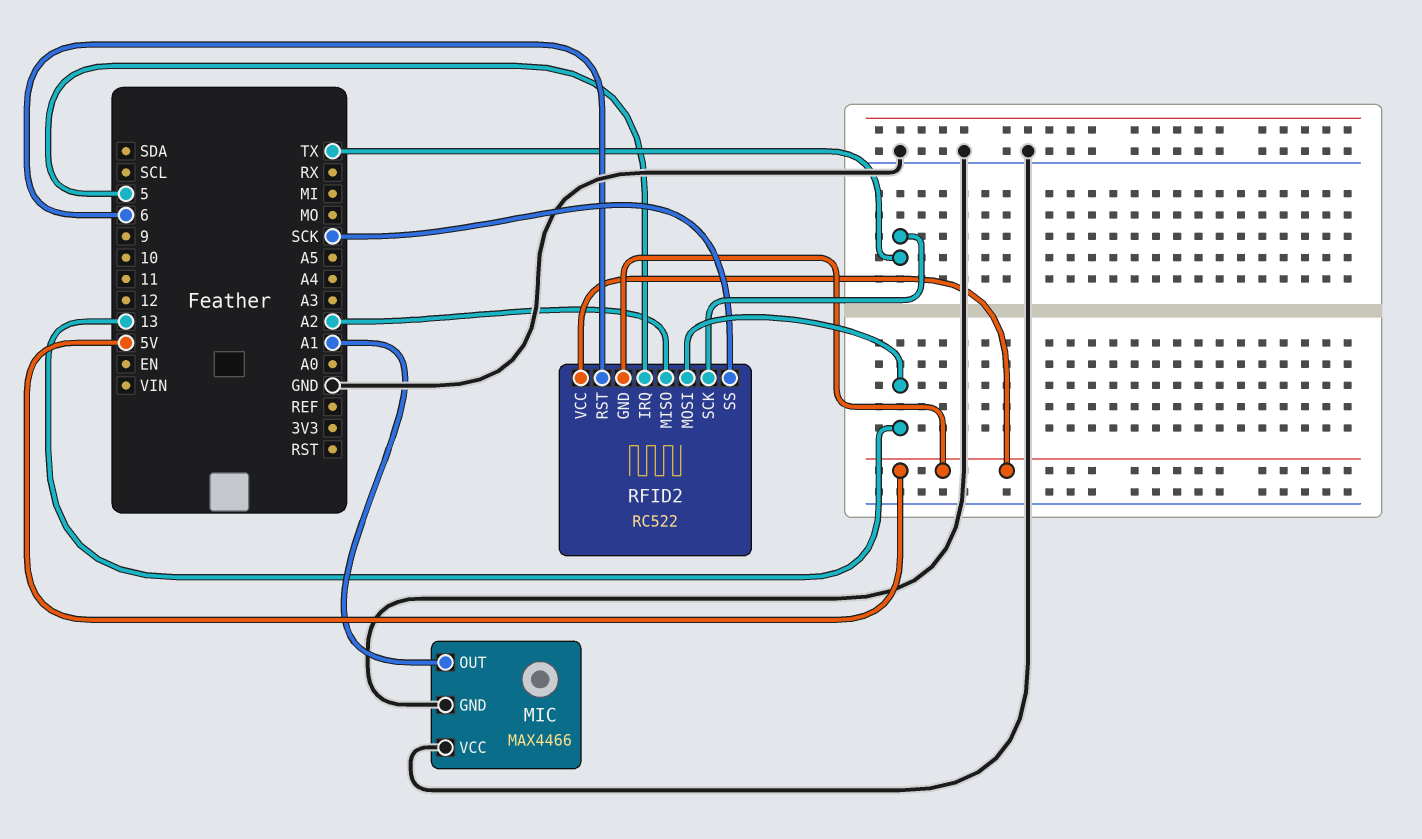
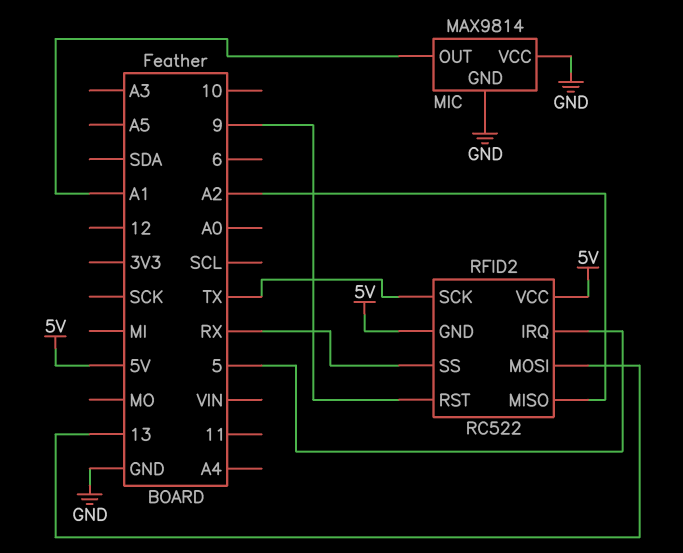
MIC: MAX4466 -> MAX9814
RFID2 pin RST: 6 -> 9
RFID2 pin SS: SCK -> RX

